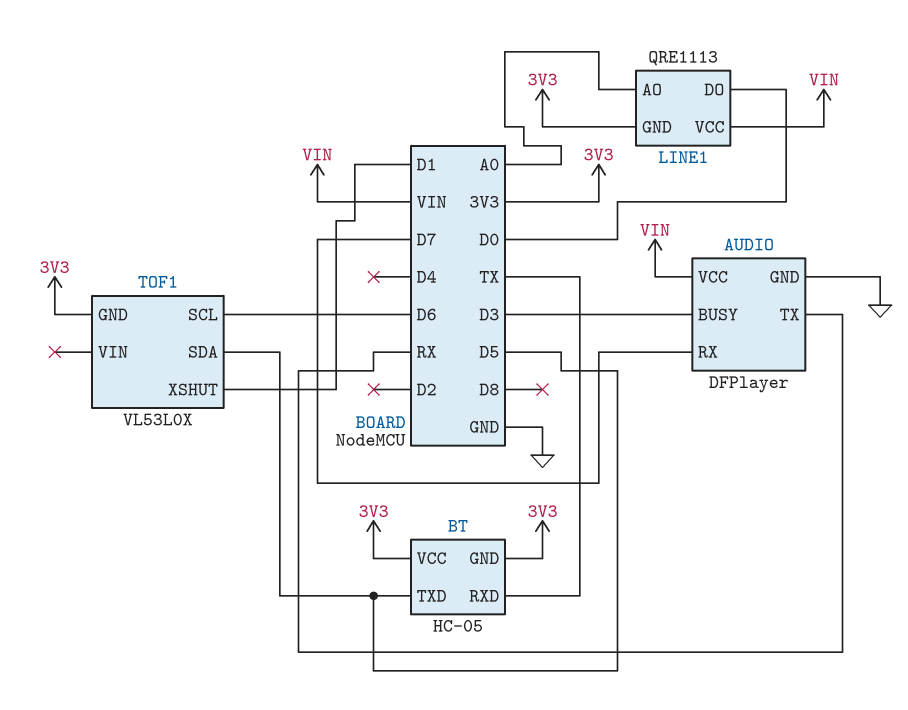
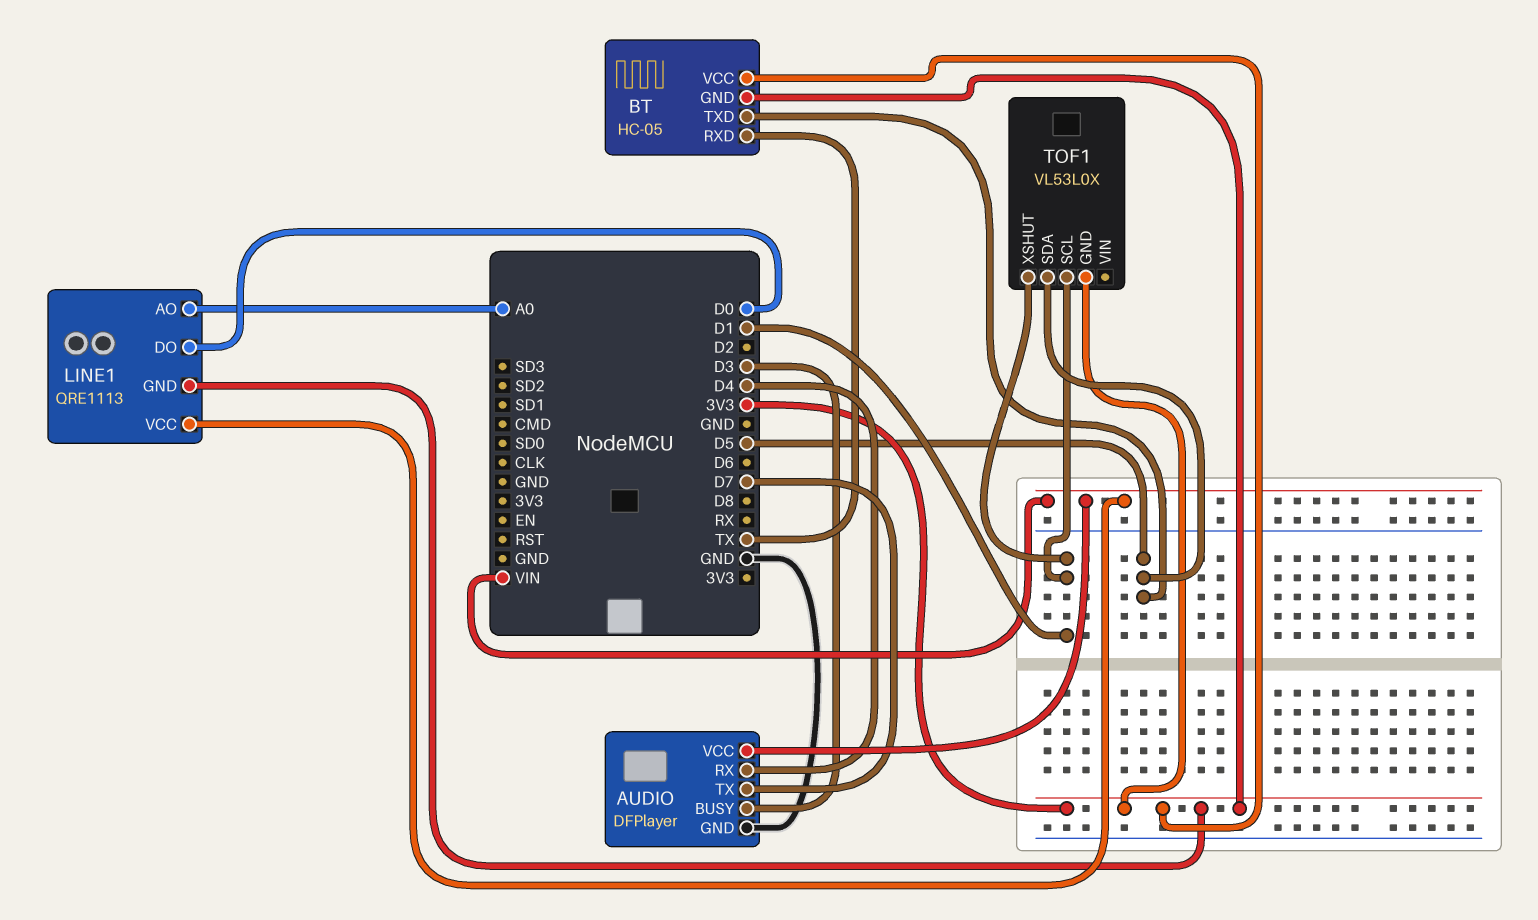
AUDIO pin RX: D7 -> D4
AUDIO pin TX: RX -> D7
TOF1 pin SCL: D6 -> D1

